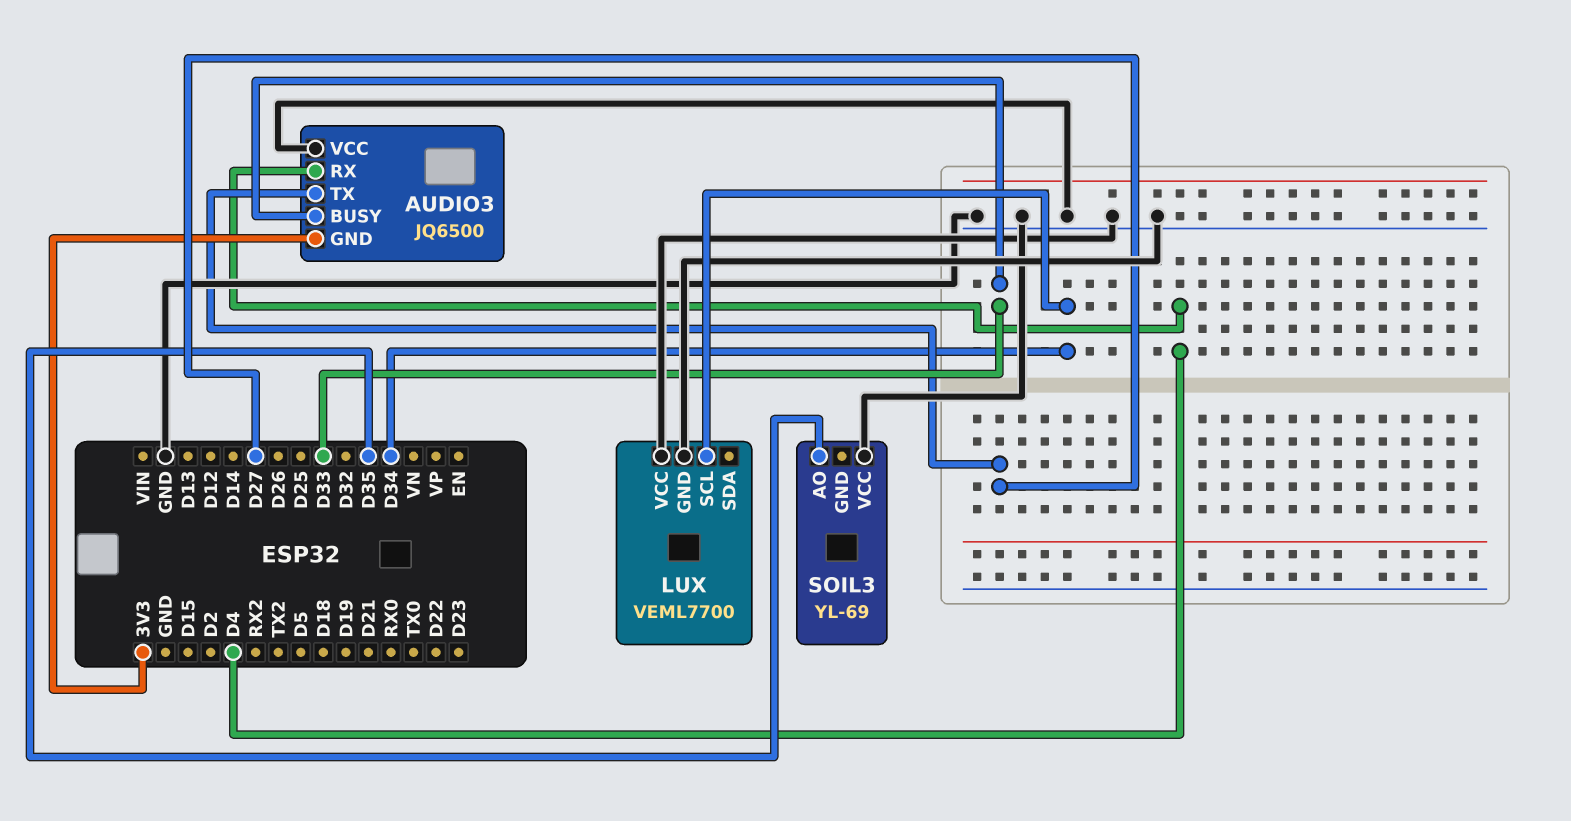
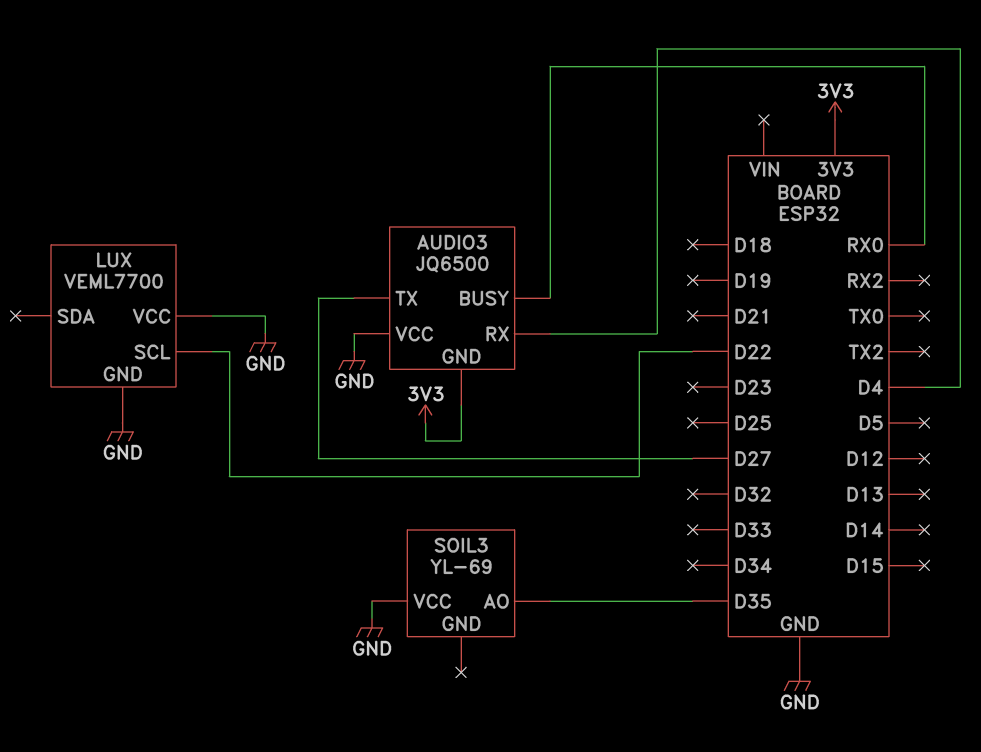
AUDIO3 pin BUSY: D33 -> RX0
LUX pin SCL: D34 -> D22

